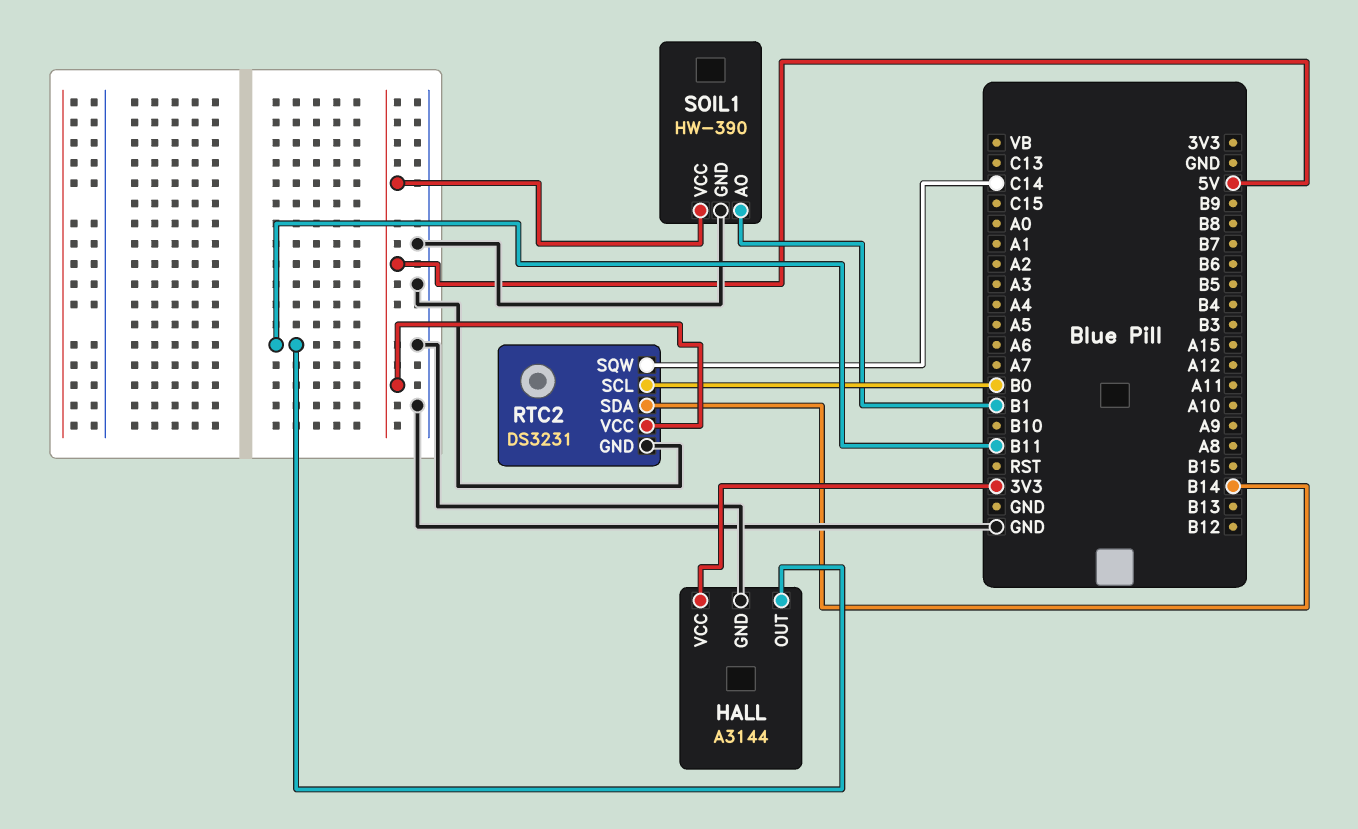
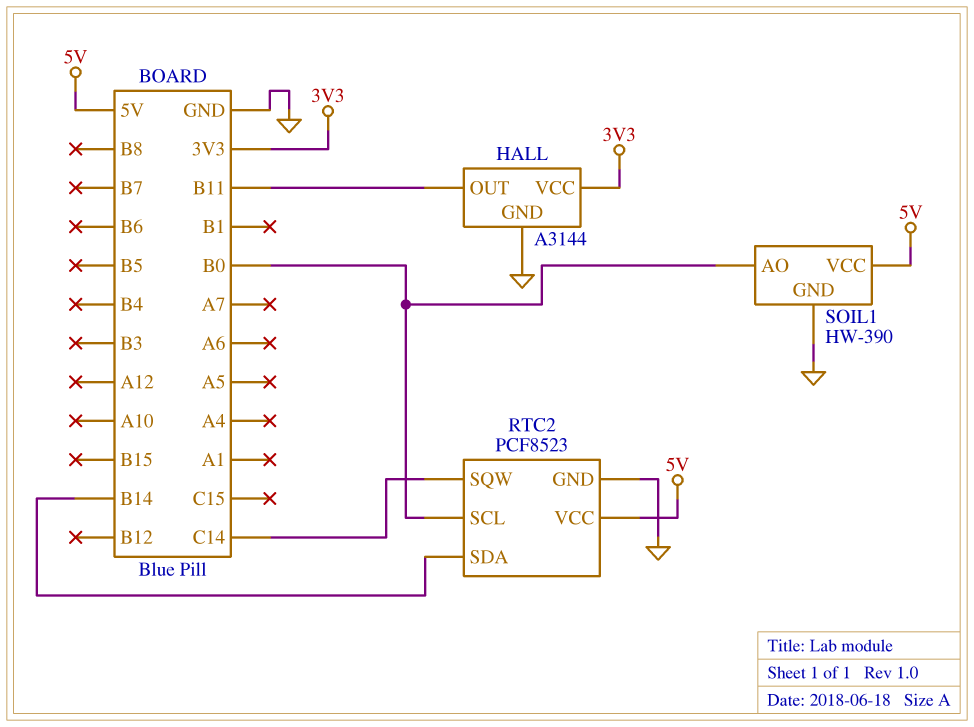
RTC2: DS3231 -> PCF8523
SOIL1 pin AO: B1 -> B0

